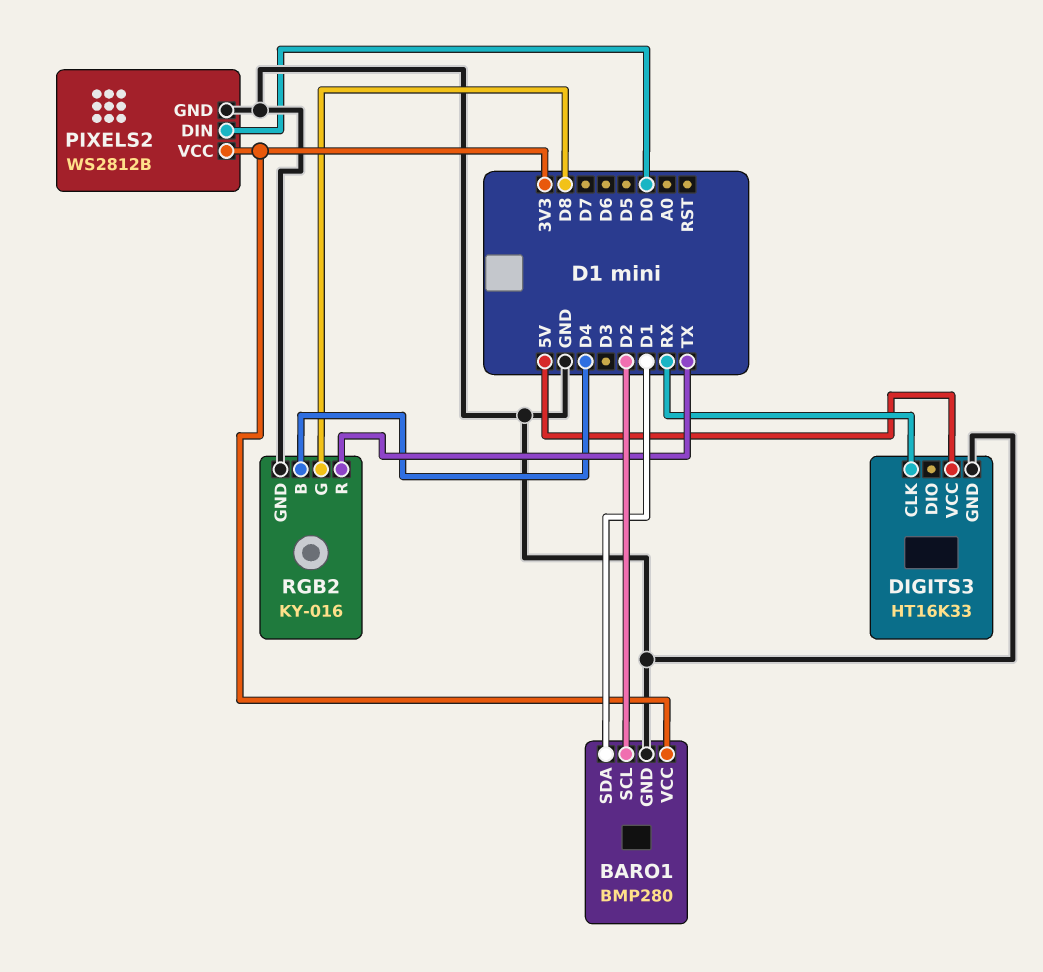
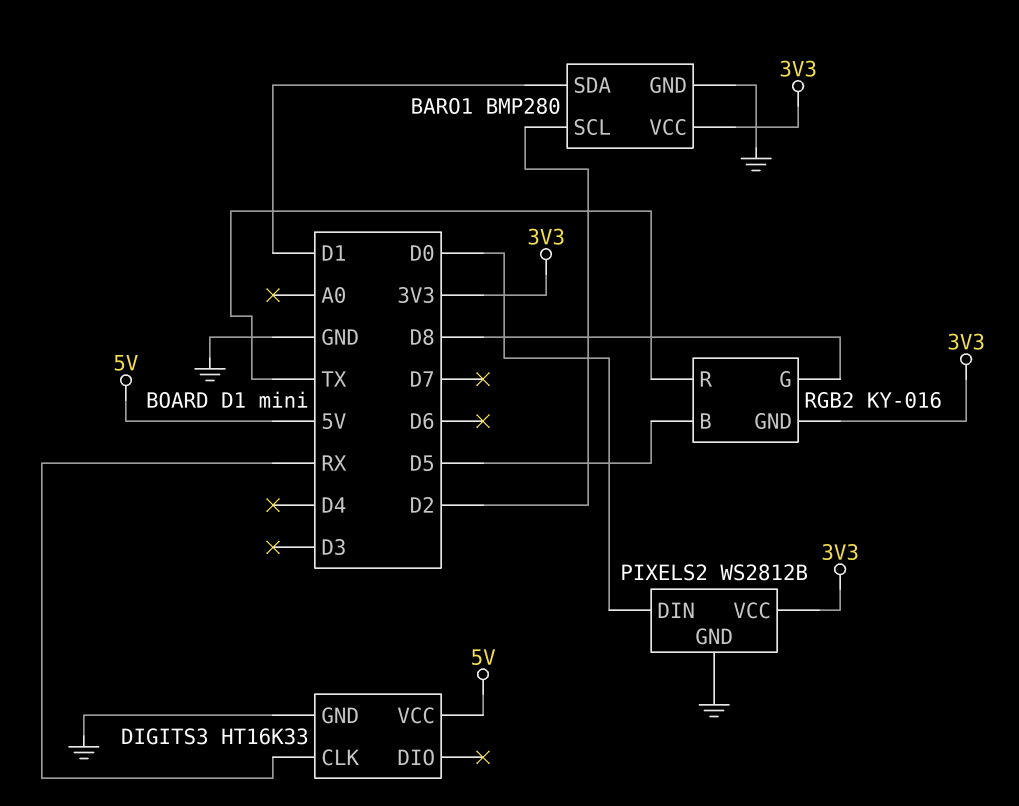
RGB2 pin B: D4 -> D5
RGB2 pin GND: GND -> 3V3

